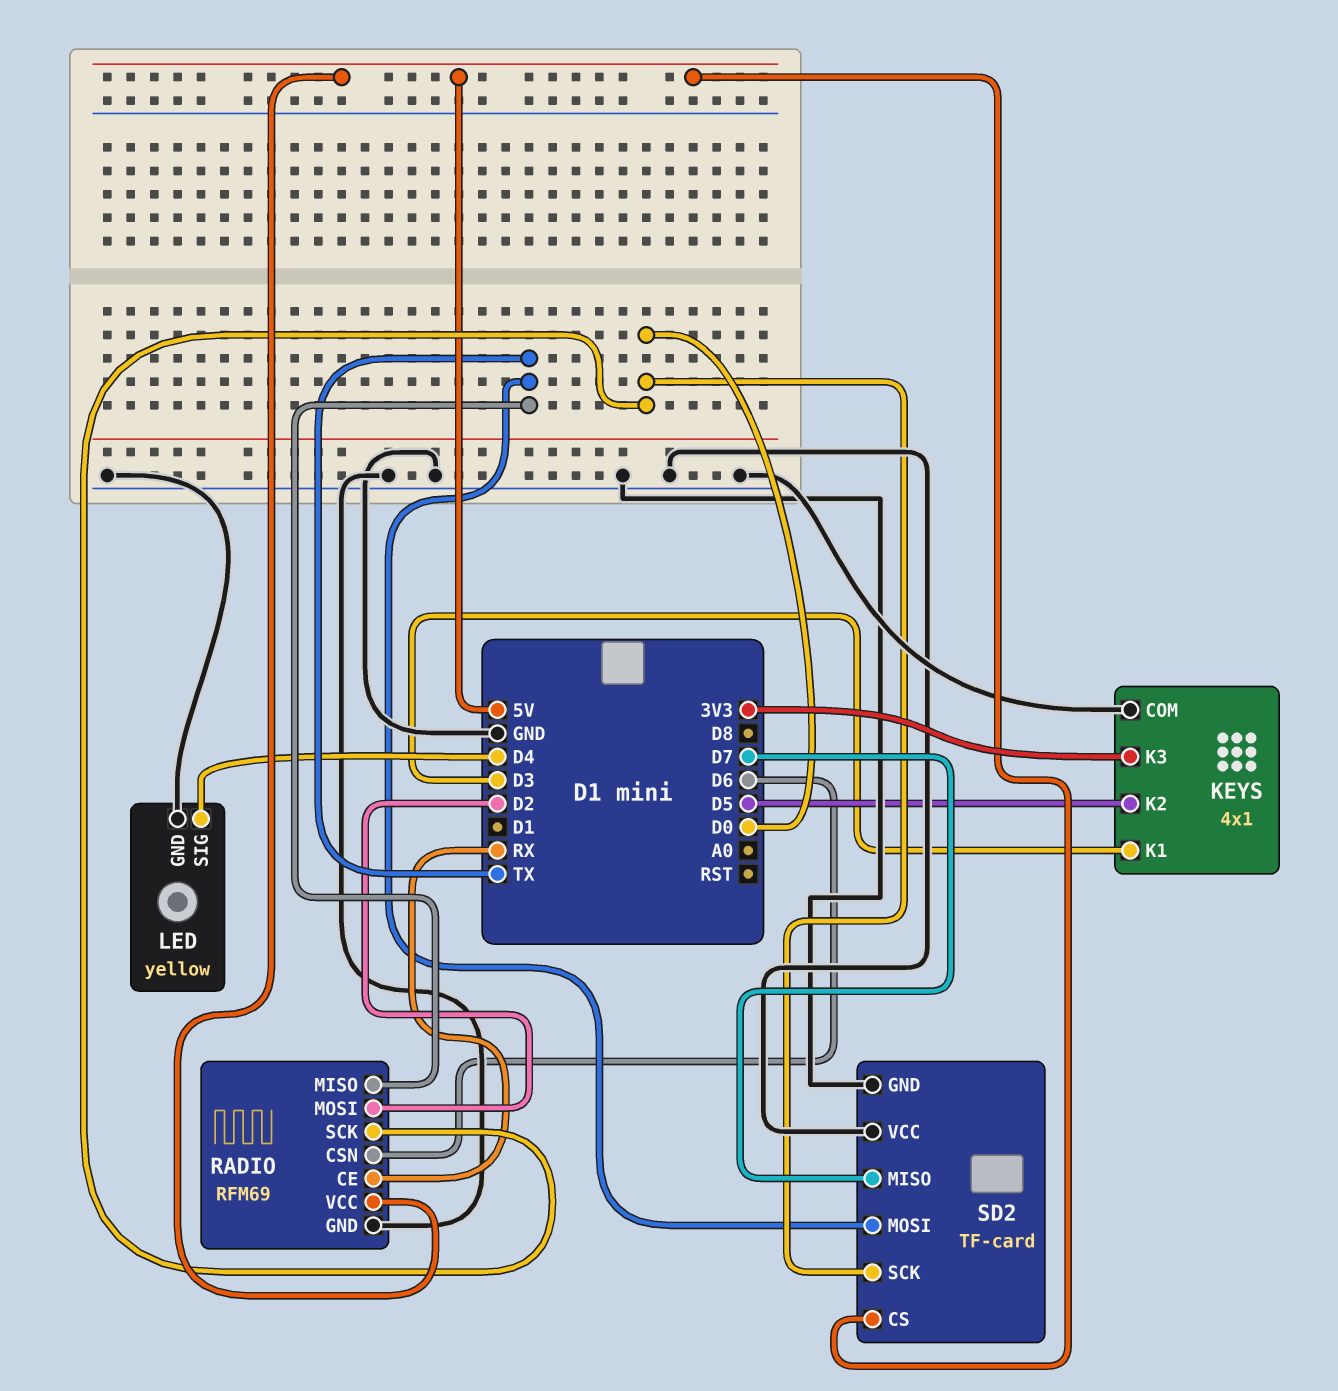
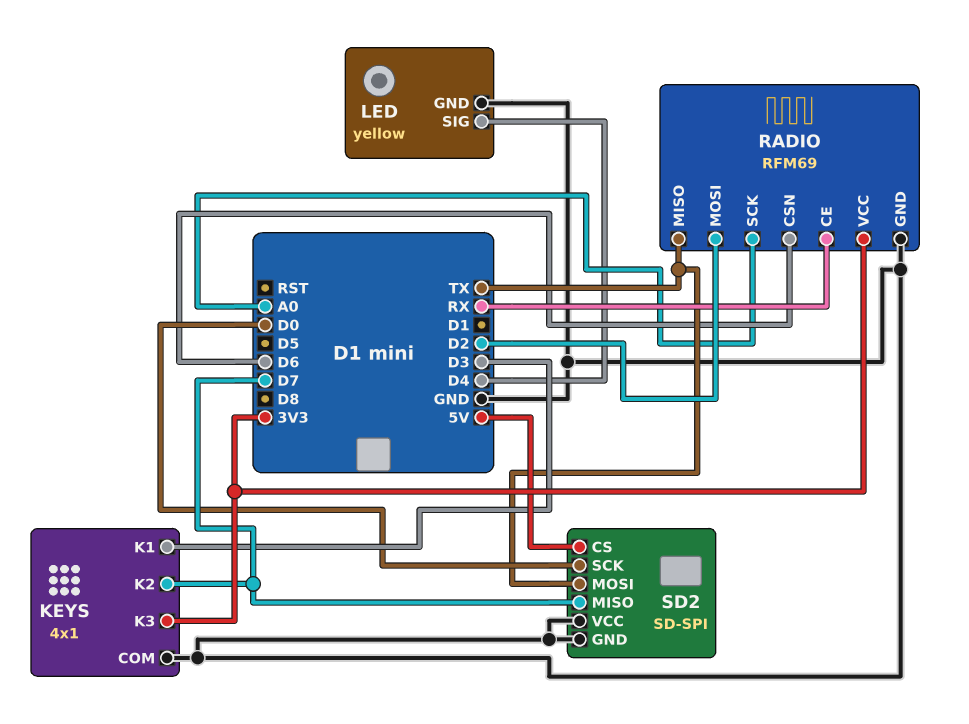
KEYS pin K2: D5 -> D7
RADIO pin SCK: D0 -> A0
RADIO pin VCC: 5V -> 3V3
SD2: TF-card -> SD-SPI

